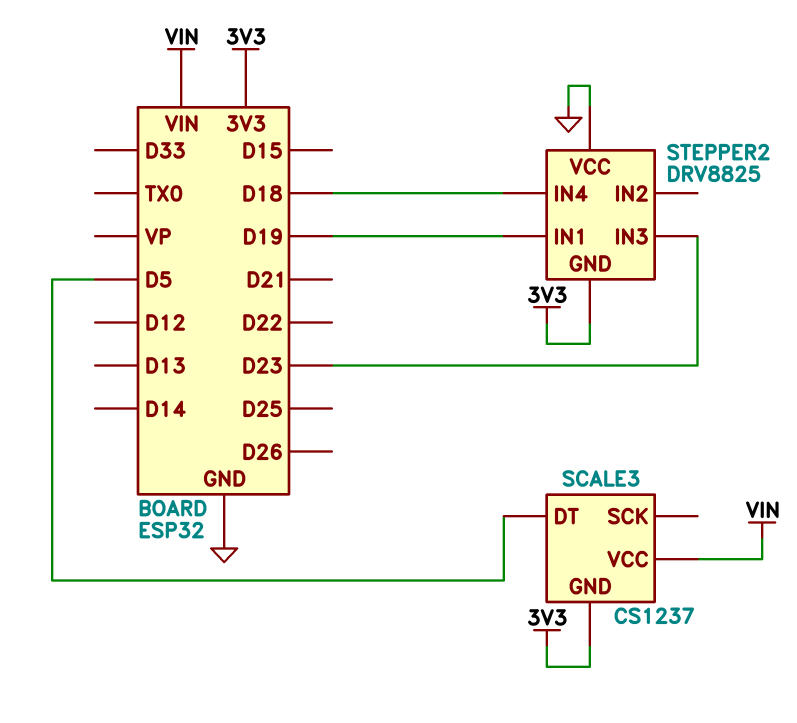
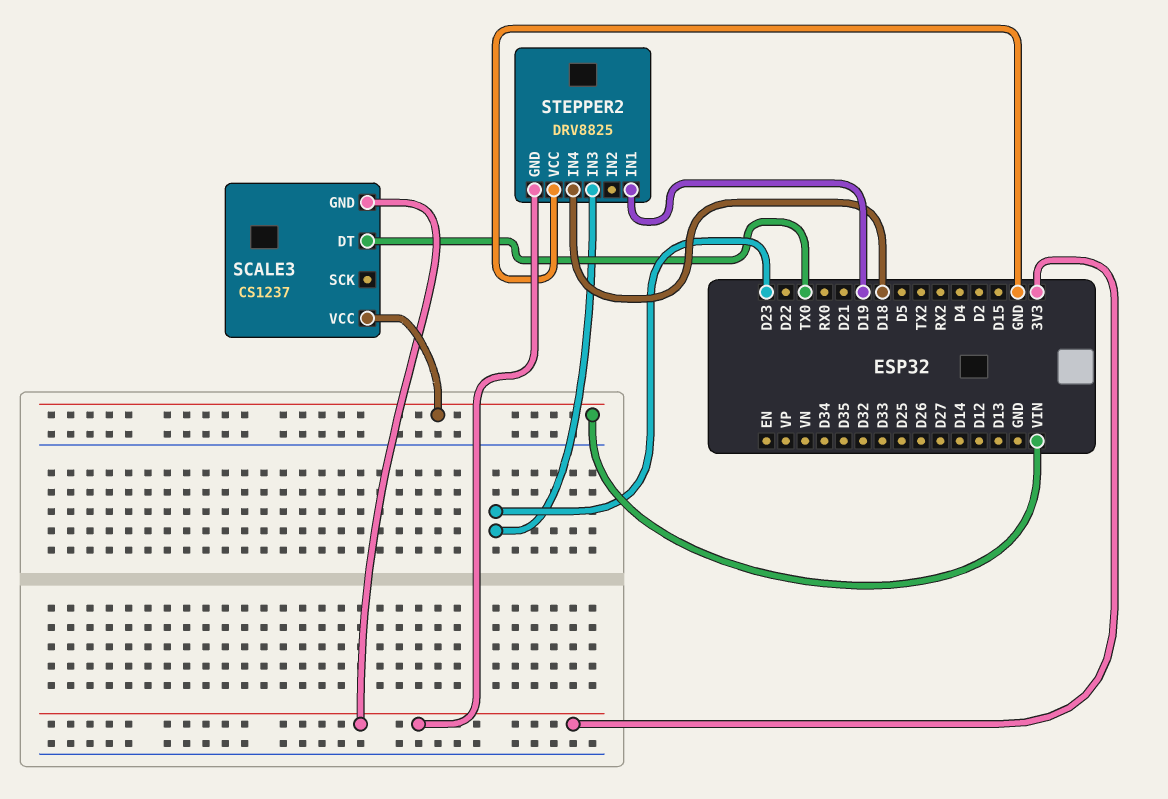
SCALE3 pin DT: D5 -> TX0

